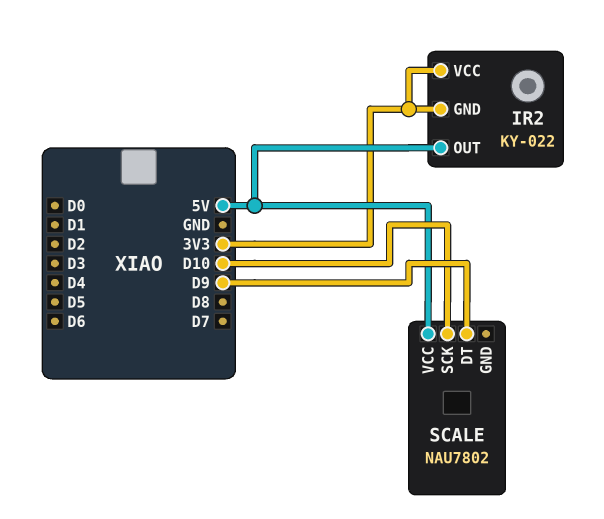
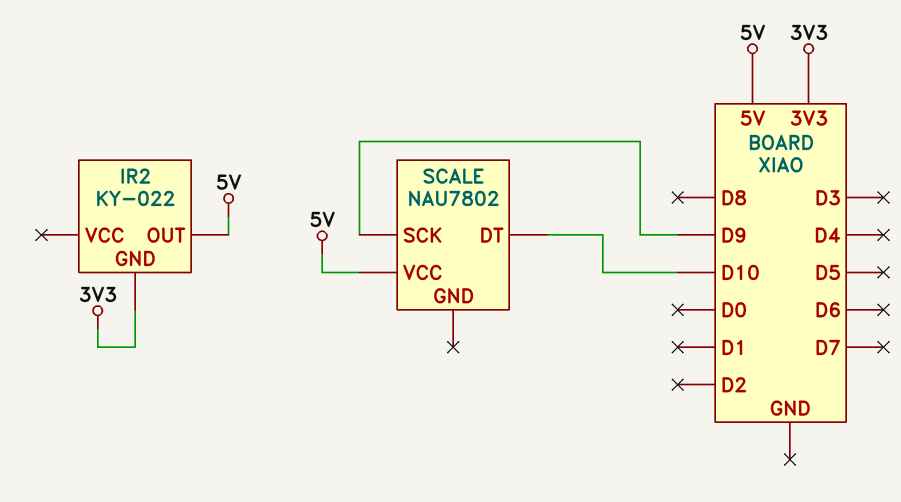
IR2 pin VCC: 3V3 -> none
SCALE pin DT: D9 -> D10
SCALE pin SCK: D10 -> D9

